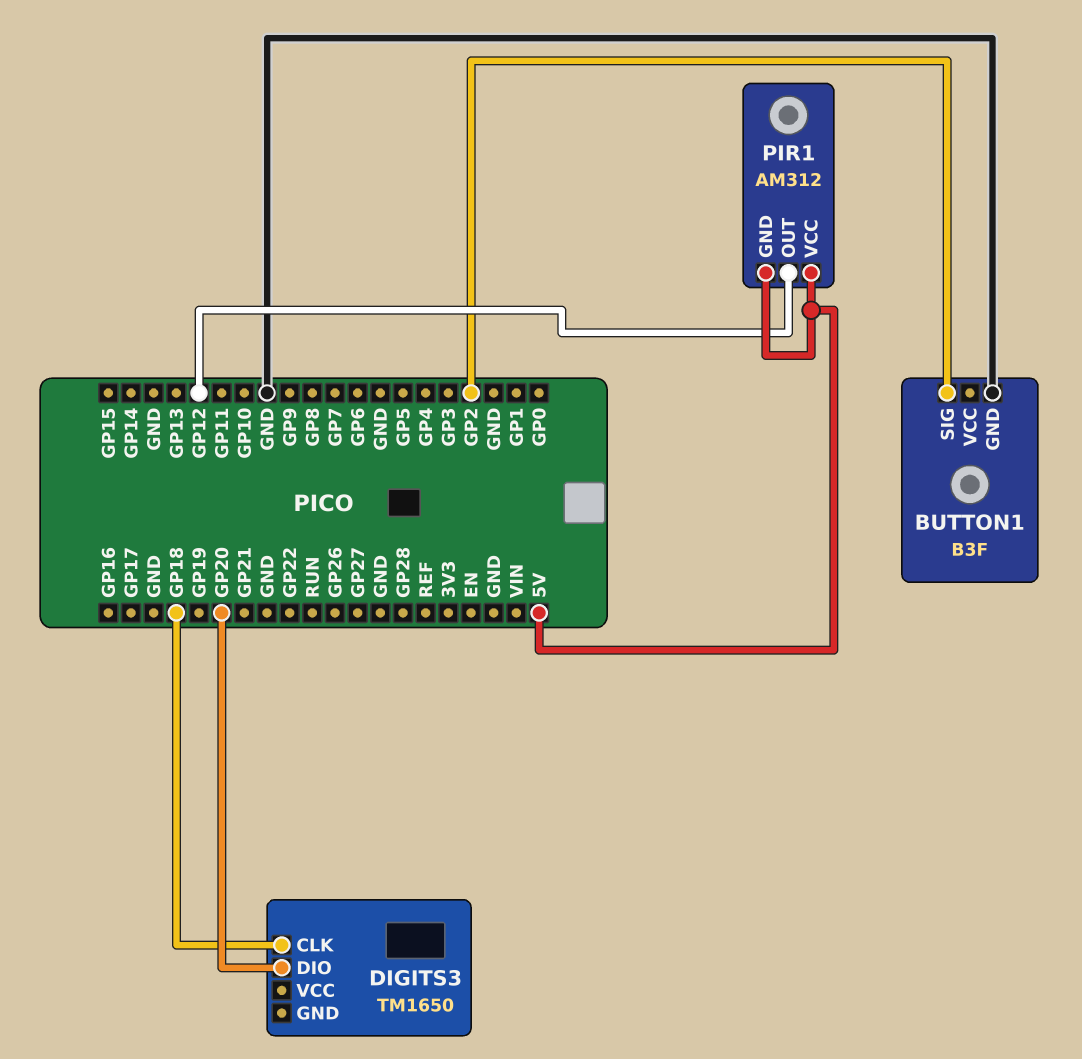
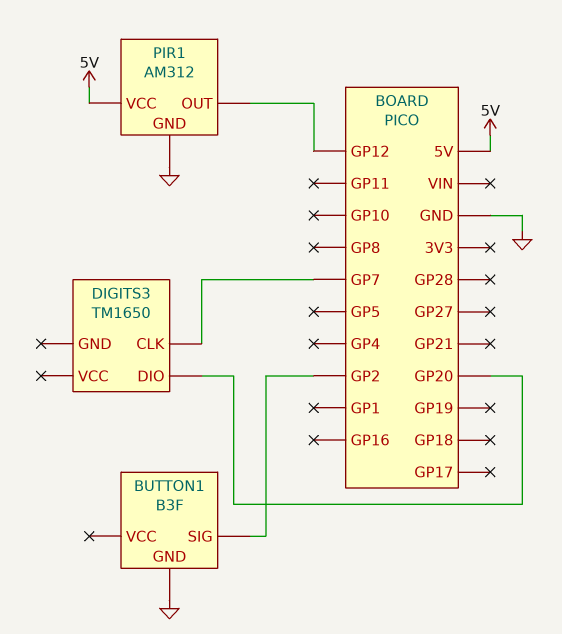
DIGITS3 pin CLK: GP18 -> GP7
PIR1 pin GND: 5V -> GND

